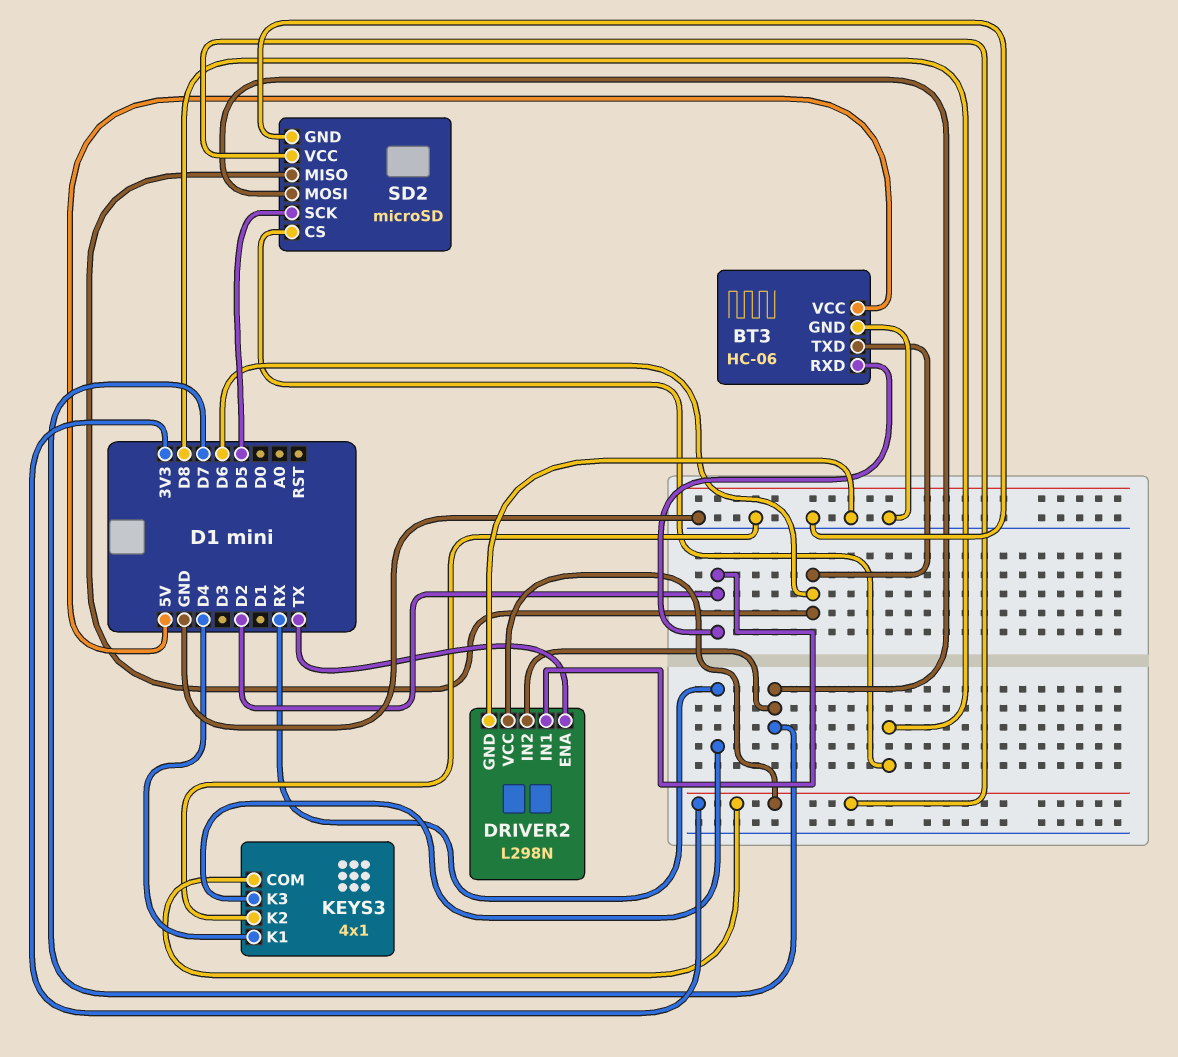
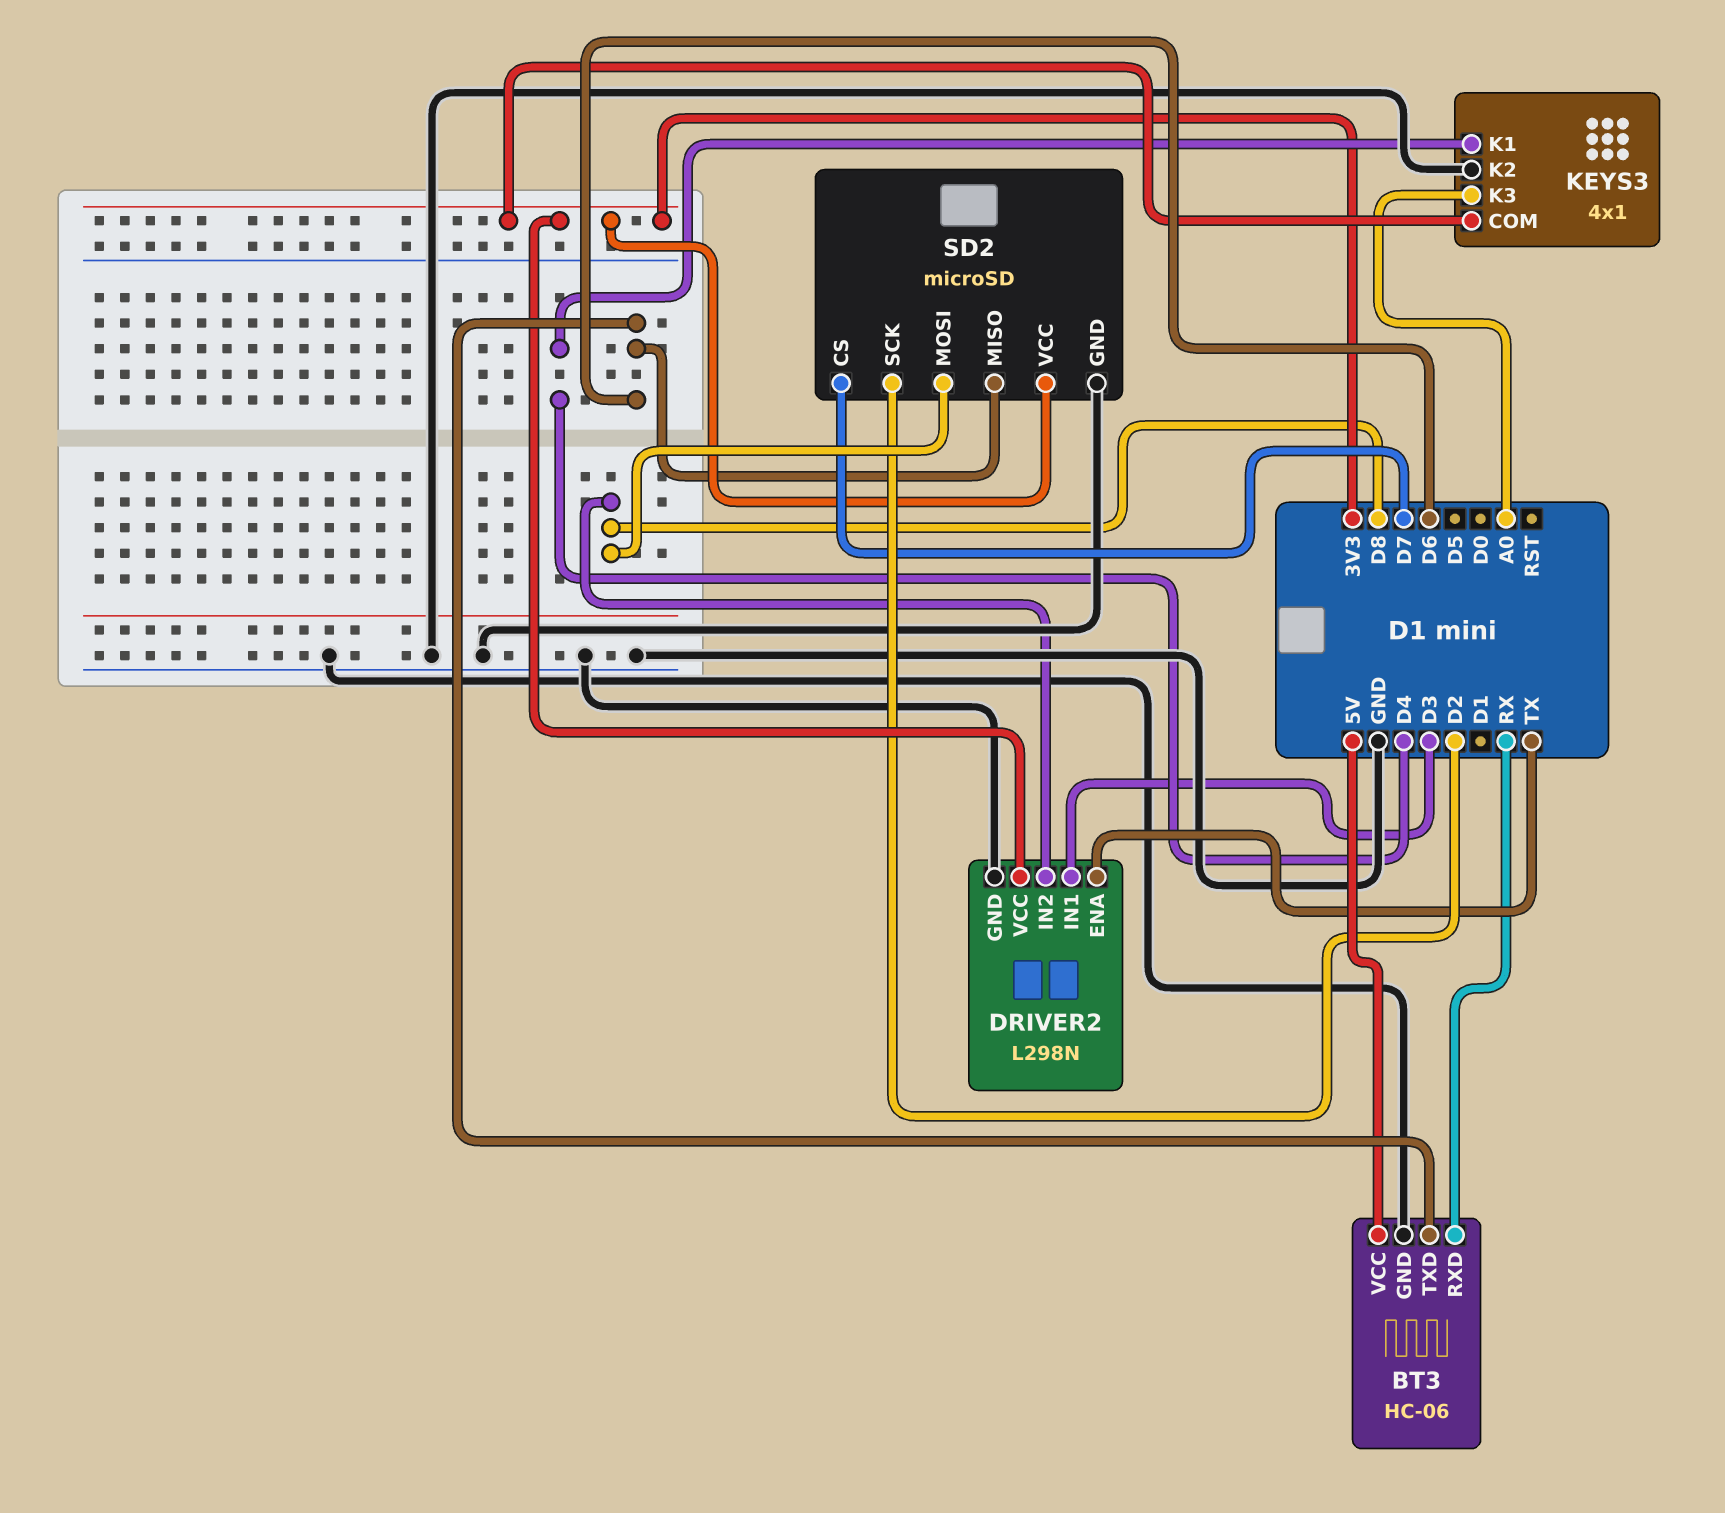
BT3 pin RXD: D2 -> RX
DRIVER2 pin IN1: D2 -> D3
DRIVER2 pin IN2: D7 -> D8
KEYS3 pin K3: RX -> A0
SD2 pin CS: D8 -> D7
SD2 pin MOSI: D7 -> D8
SD2 pin SCK: D5 -> D2

